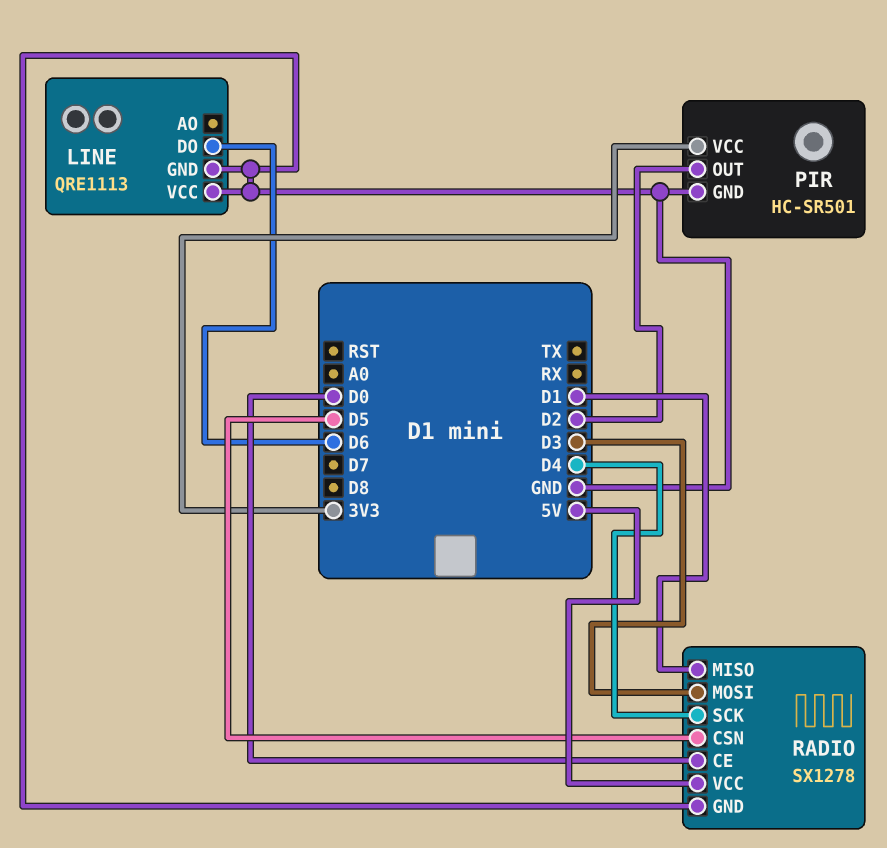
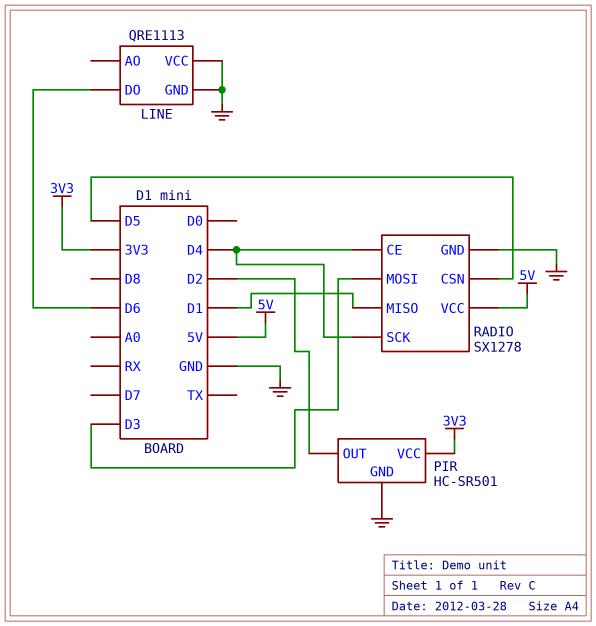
RADIO pin CE: D0 -> D4

